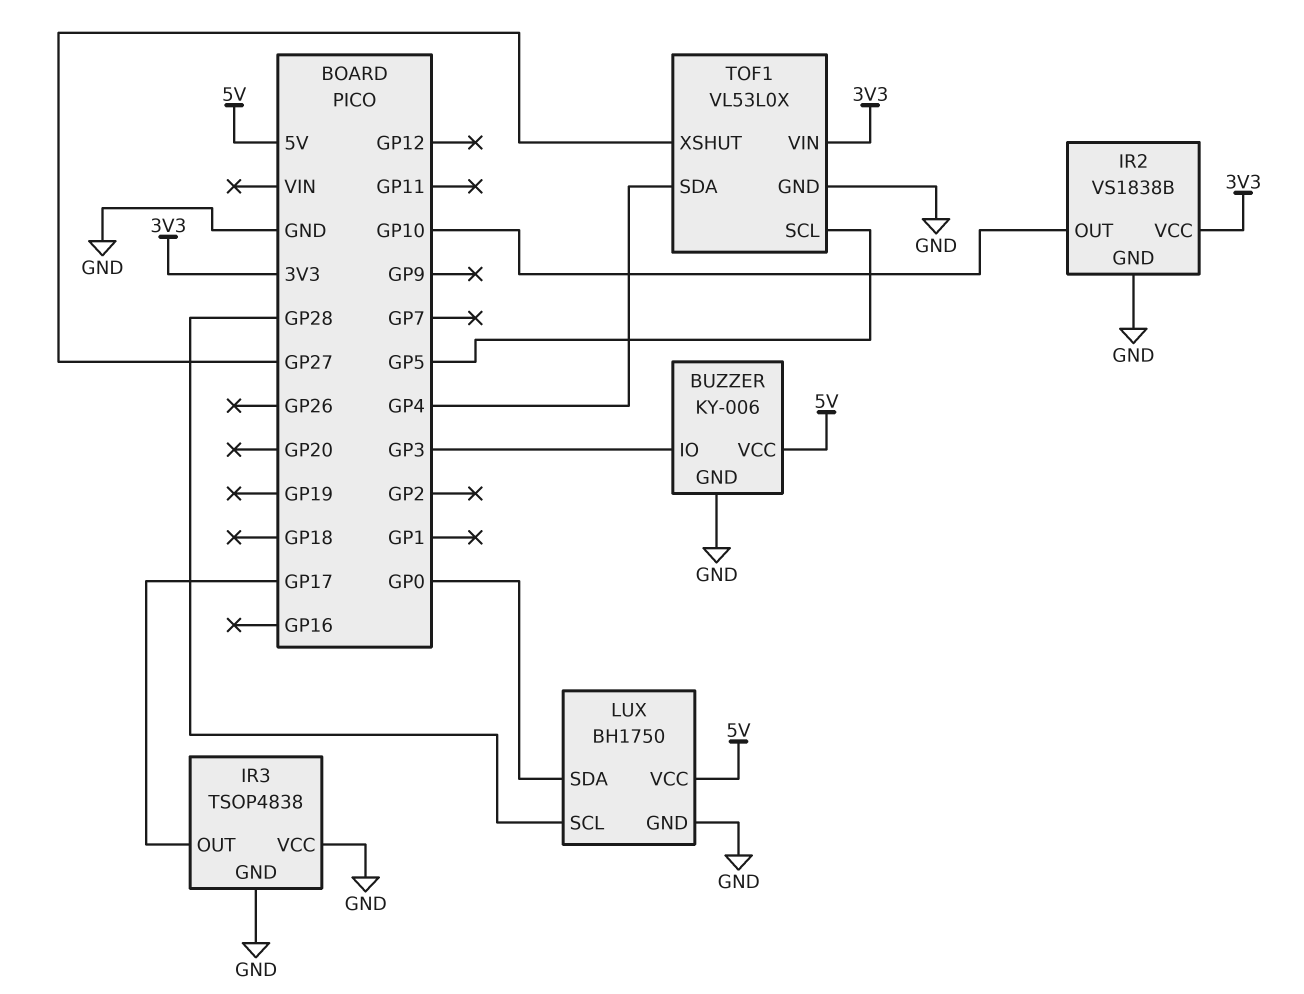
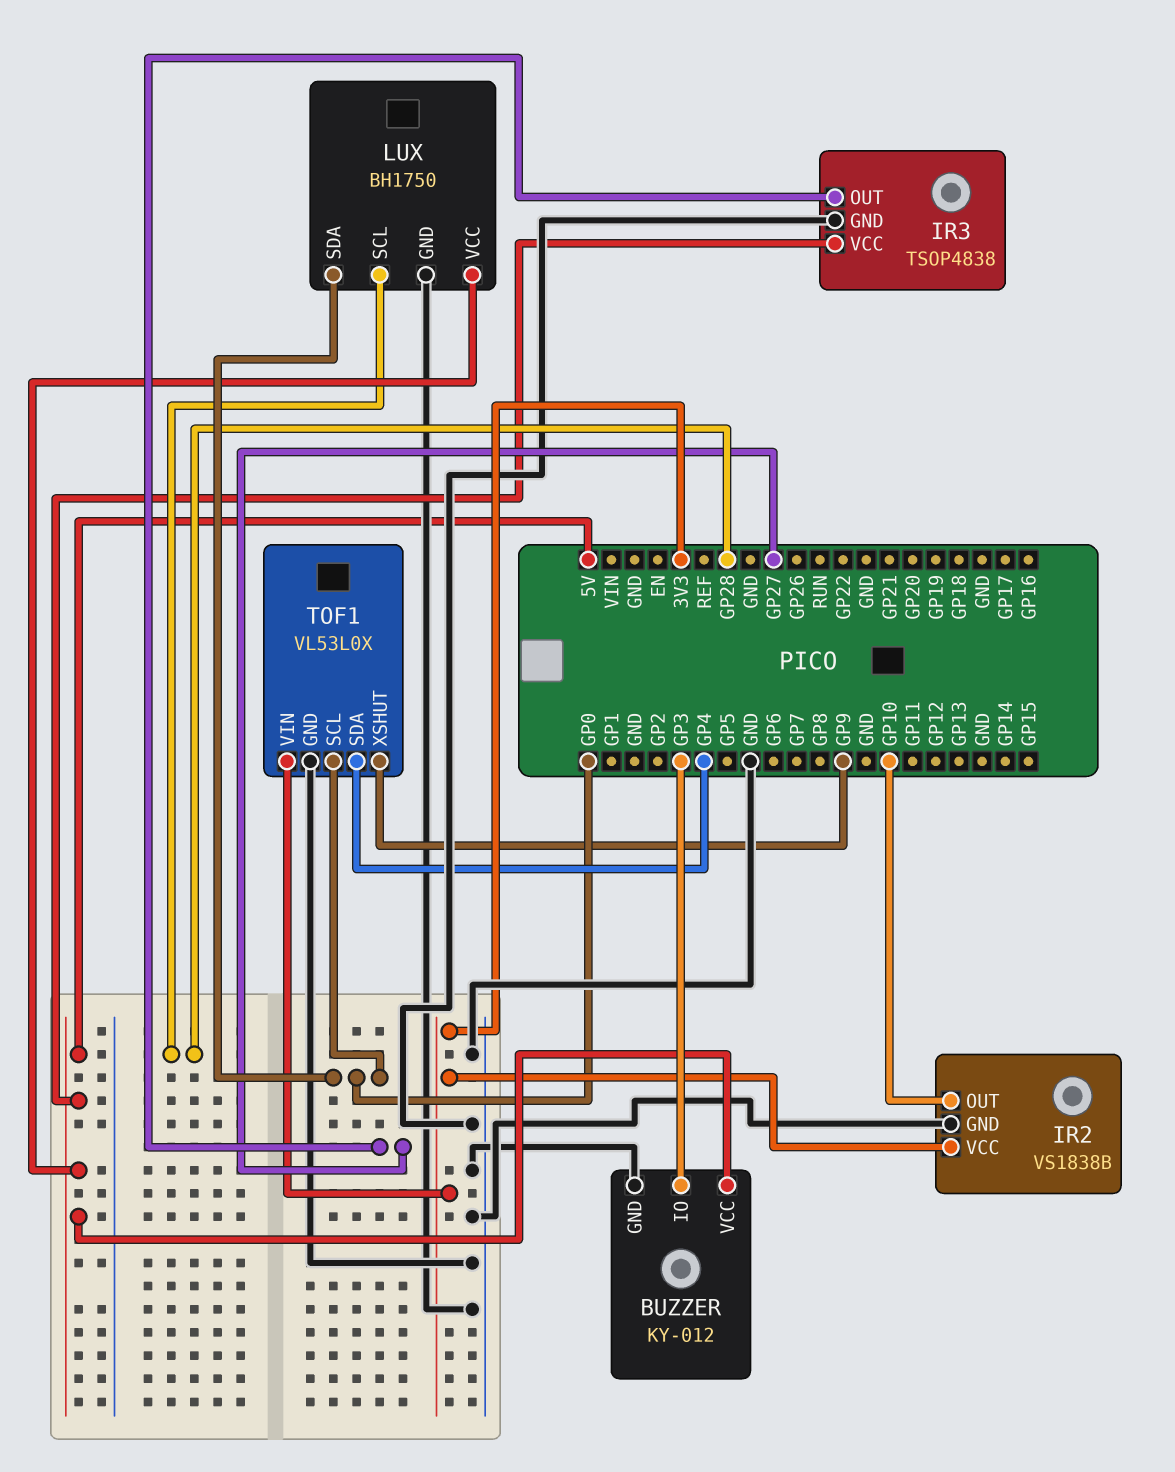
BUZZER: KY-006 -> KY-012
IR3 pin OUT: GP17 -> GP27
IR3 pin VCC: GND -> 5V
TOF1 pin SCL: GP5 -> GP0
TOF1 pin XSHUT: GP27 -> GP9

